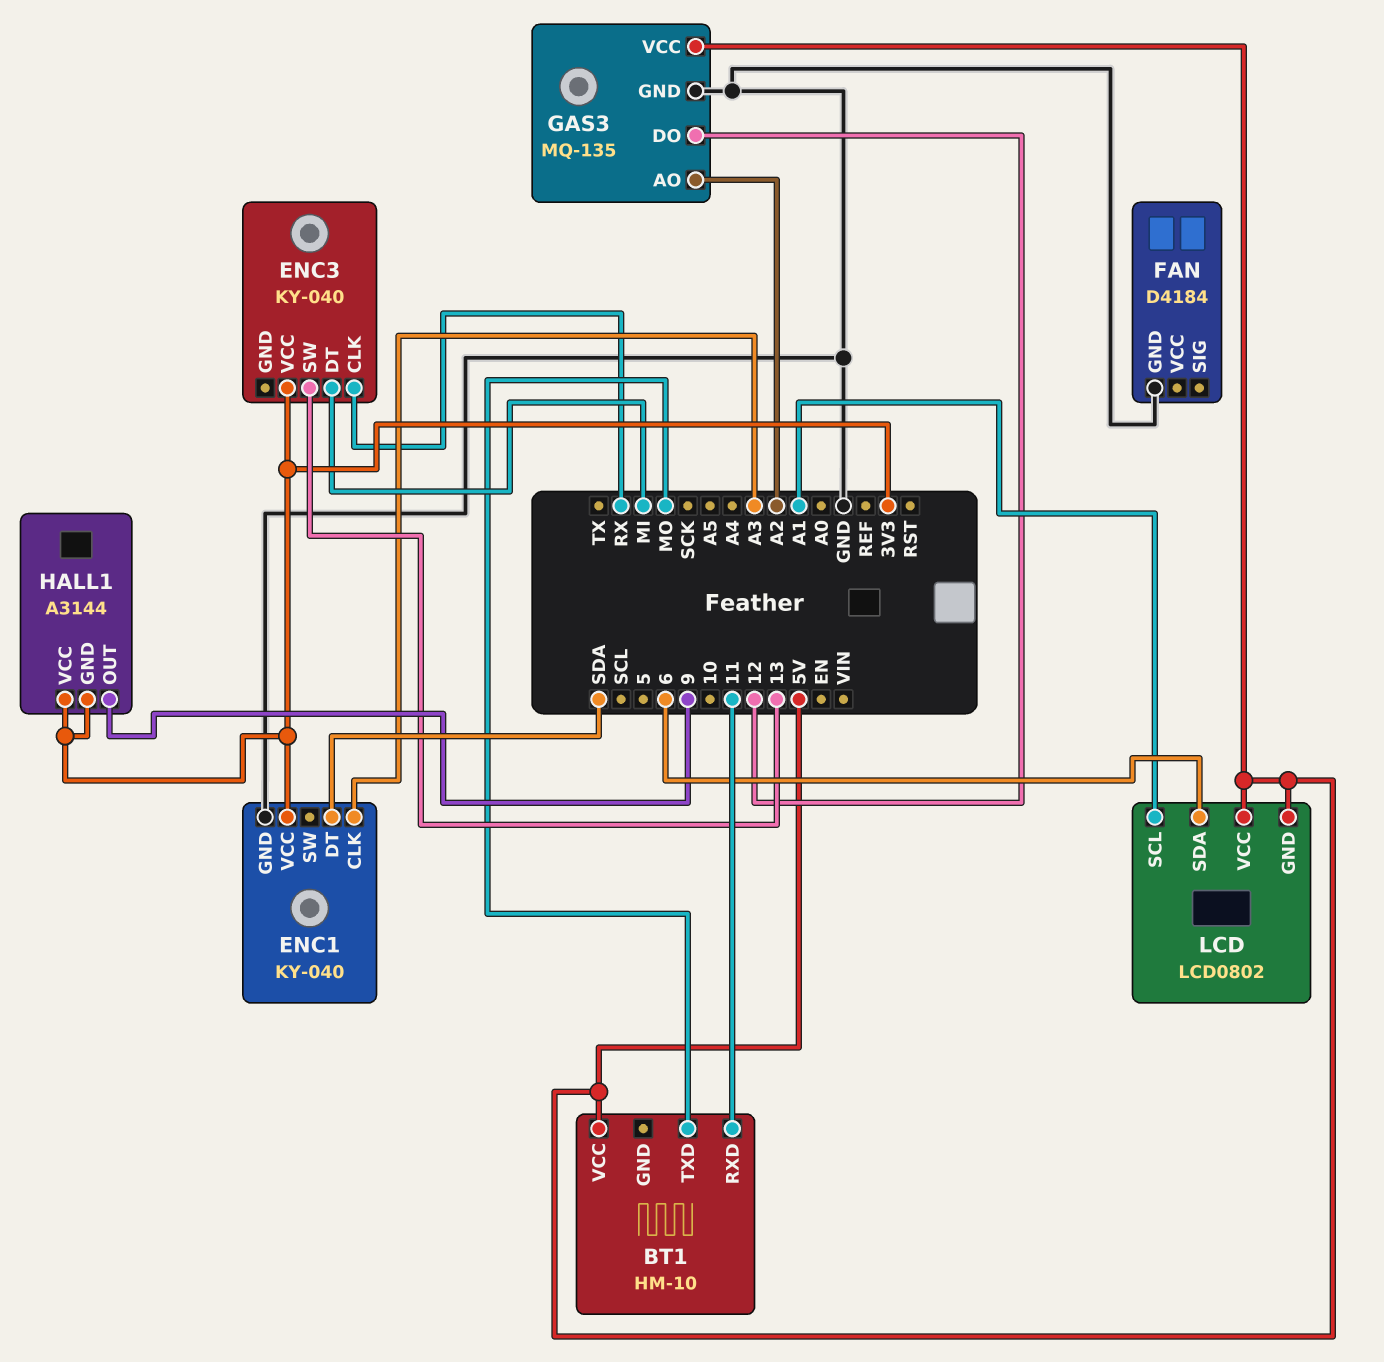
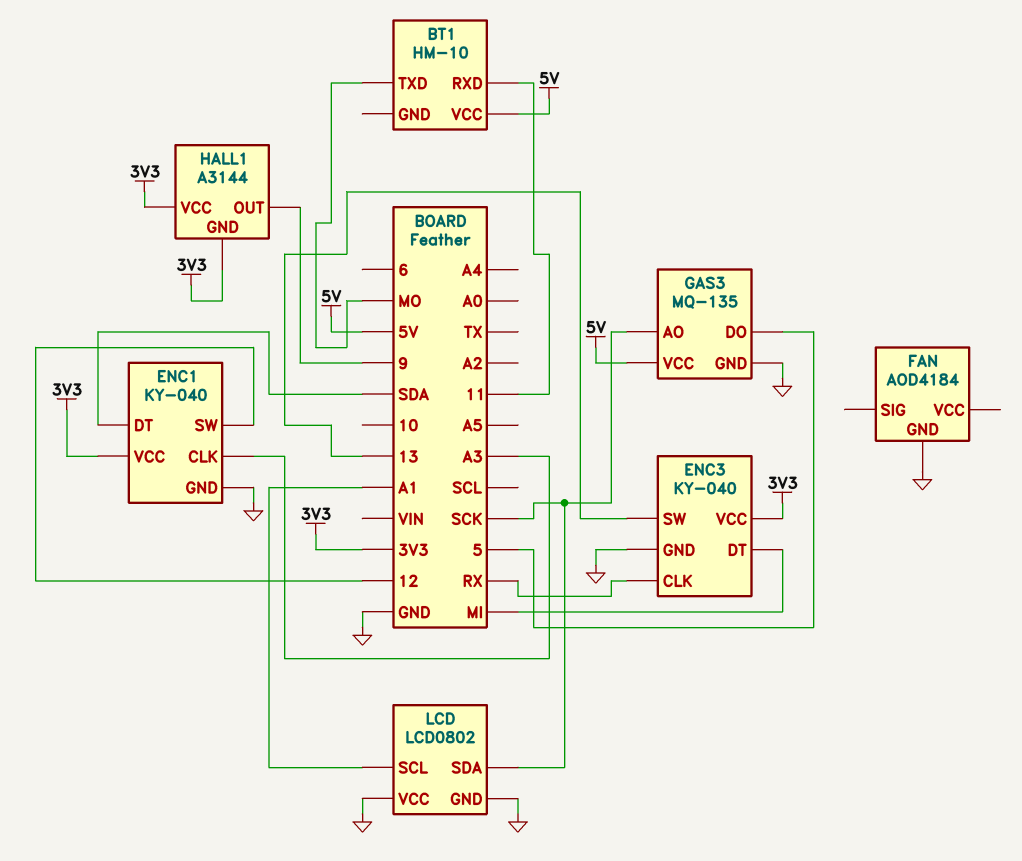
ENC1 pin SW: none -> 12
ENC3 pin GND: none -> GND
FAN: D4184 -> AOD4184
GAS3 pin AO: A2 -> SCK
GAS3 pin DO: 12 -> 5
LCD pin GND: 5V -> GND
LCD pin SDA: 6 -> SCK
LCD pin VCC: 5V -> GND

